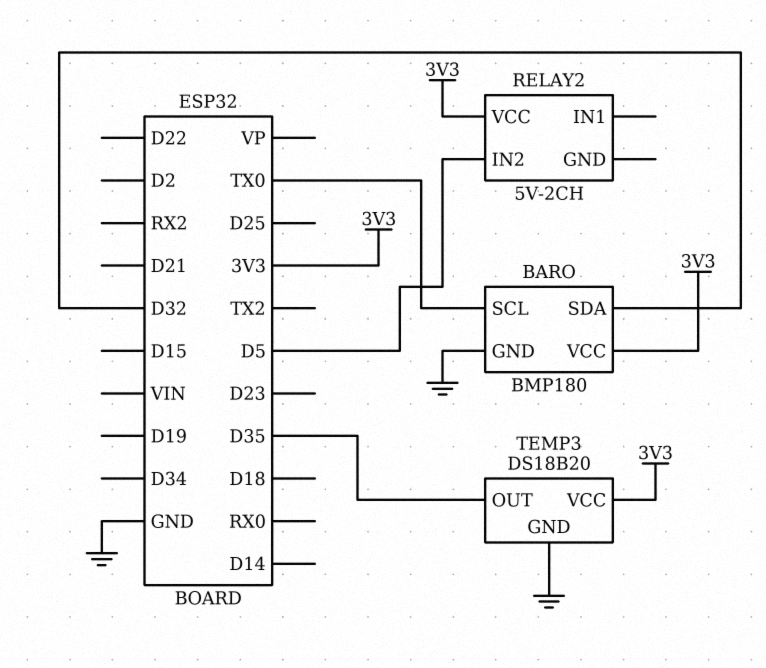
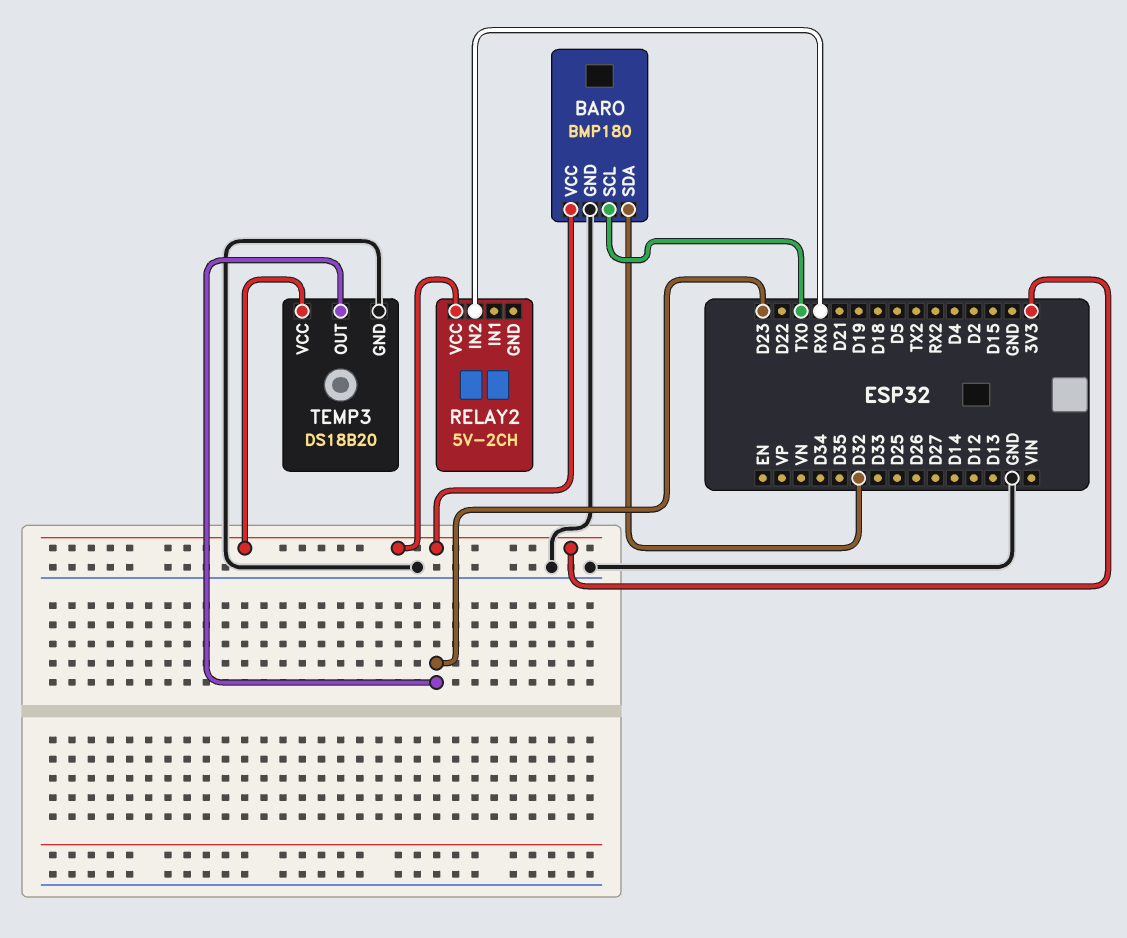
RELAY2 pin IN2: D5 -> RX0
TEMP3 pin OUT: D35 -> D23

